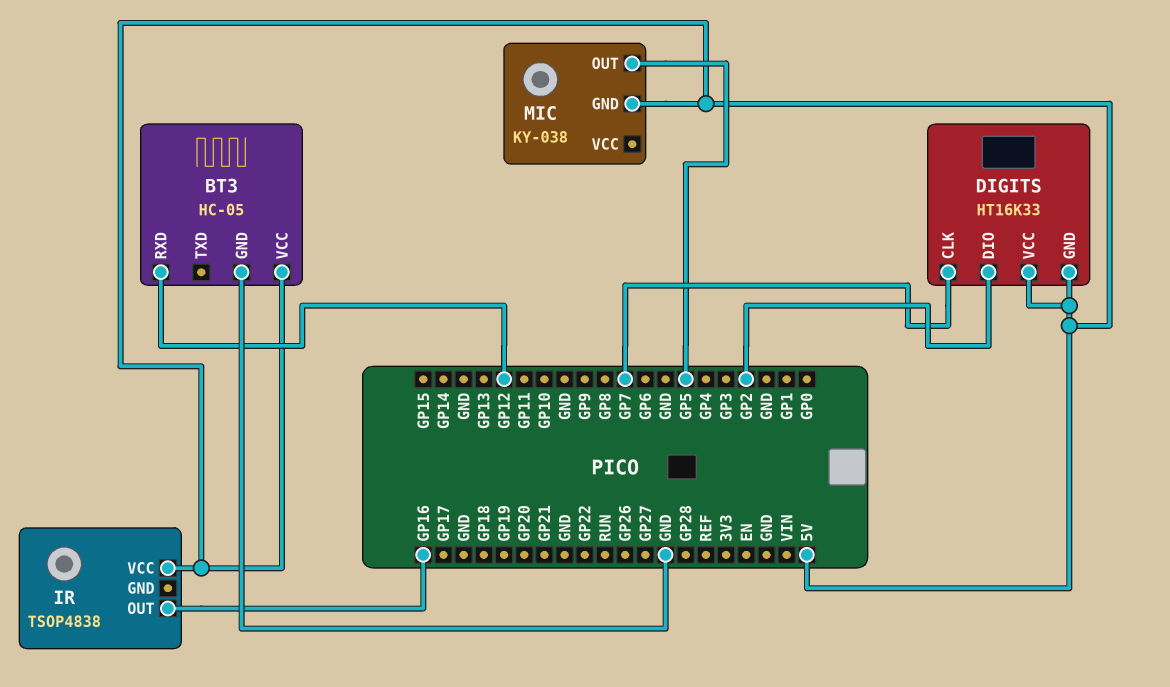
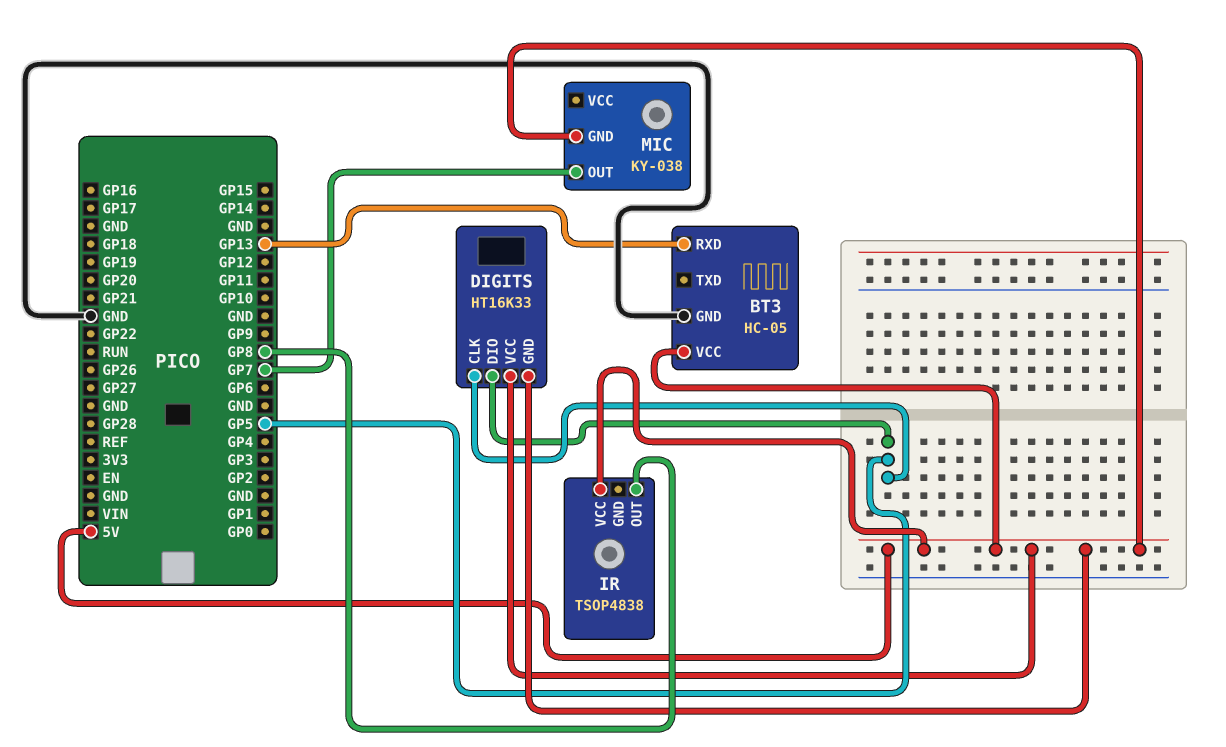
BT3 pin RXD: GP12 -> GP13
DIGITS pin CLK: GP7 -> GP5
DIGITS pin DIO: GP2 -> GP5
IR pin OUT: GP16 -> GP8
MIC pin OUT: GP5 -> GP7

